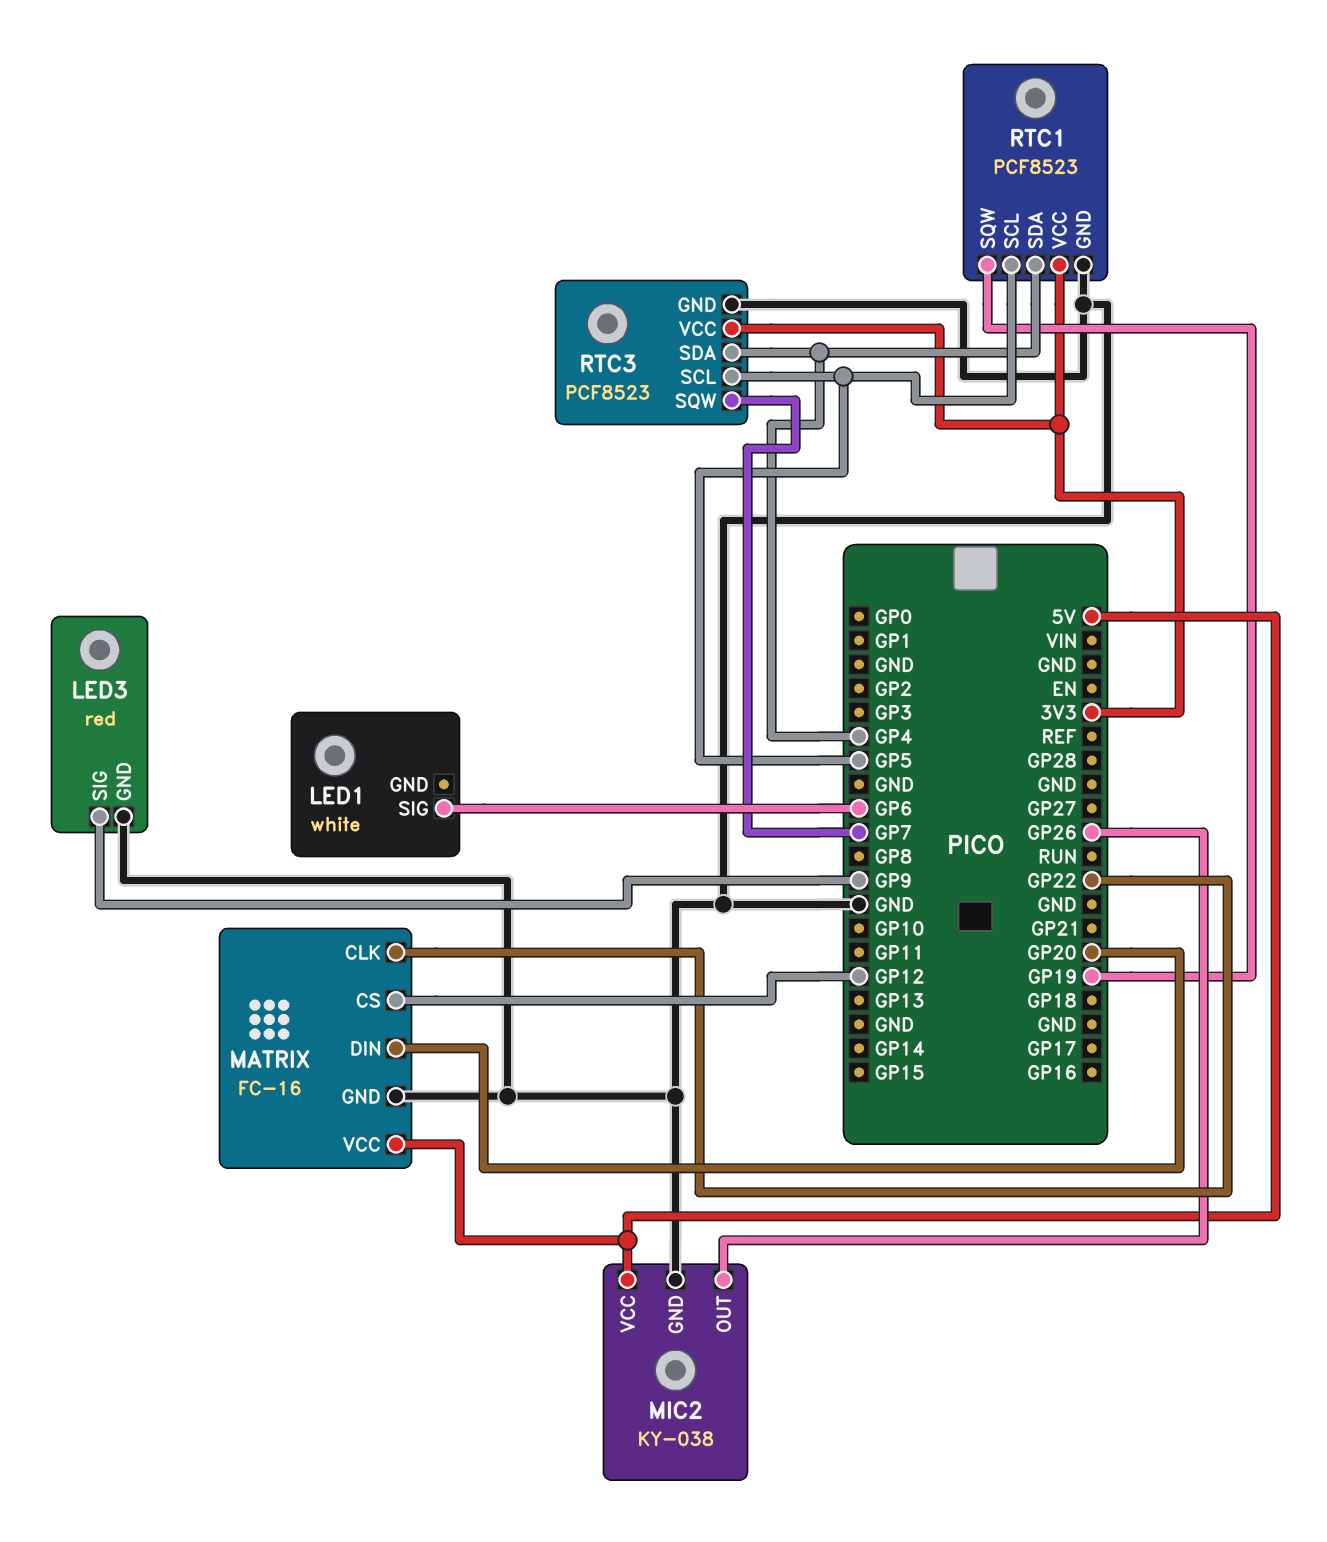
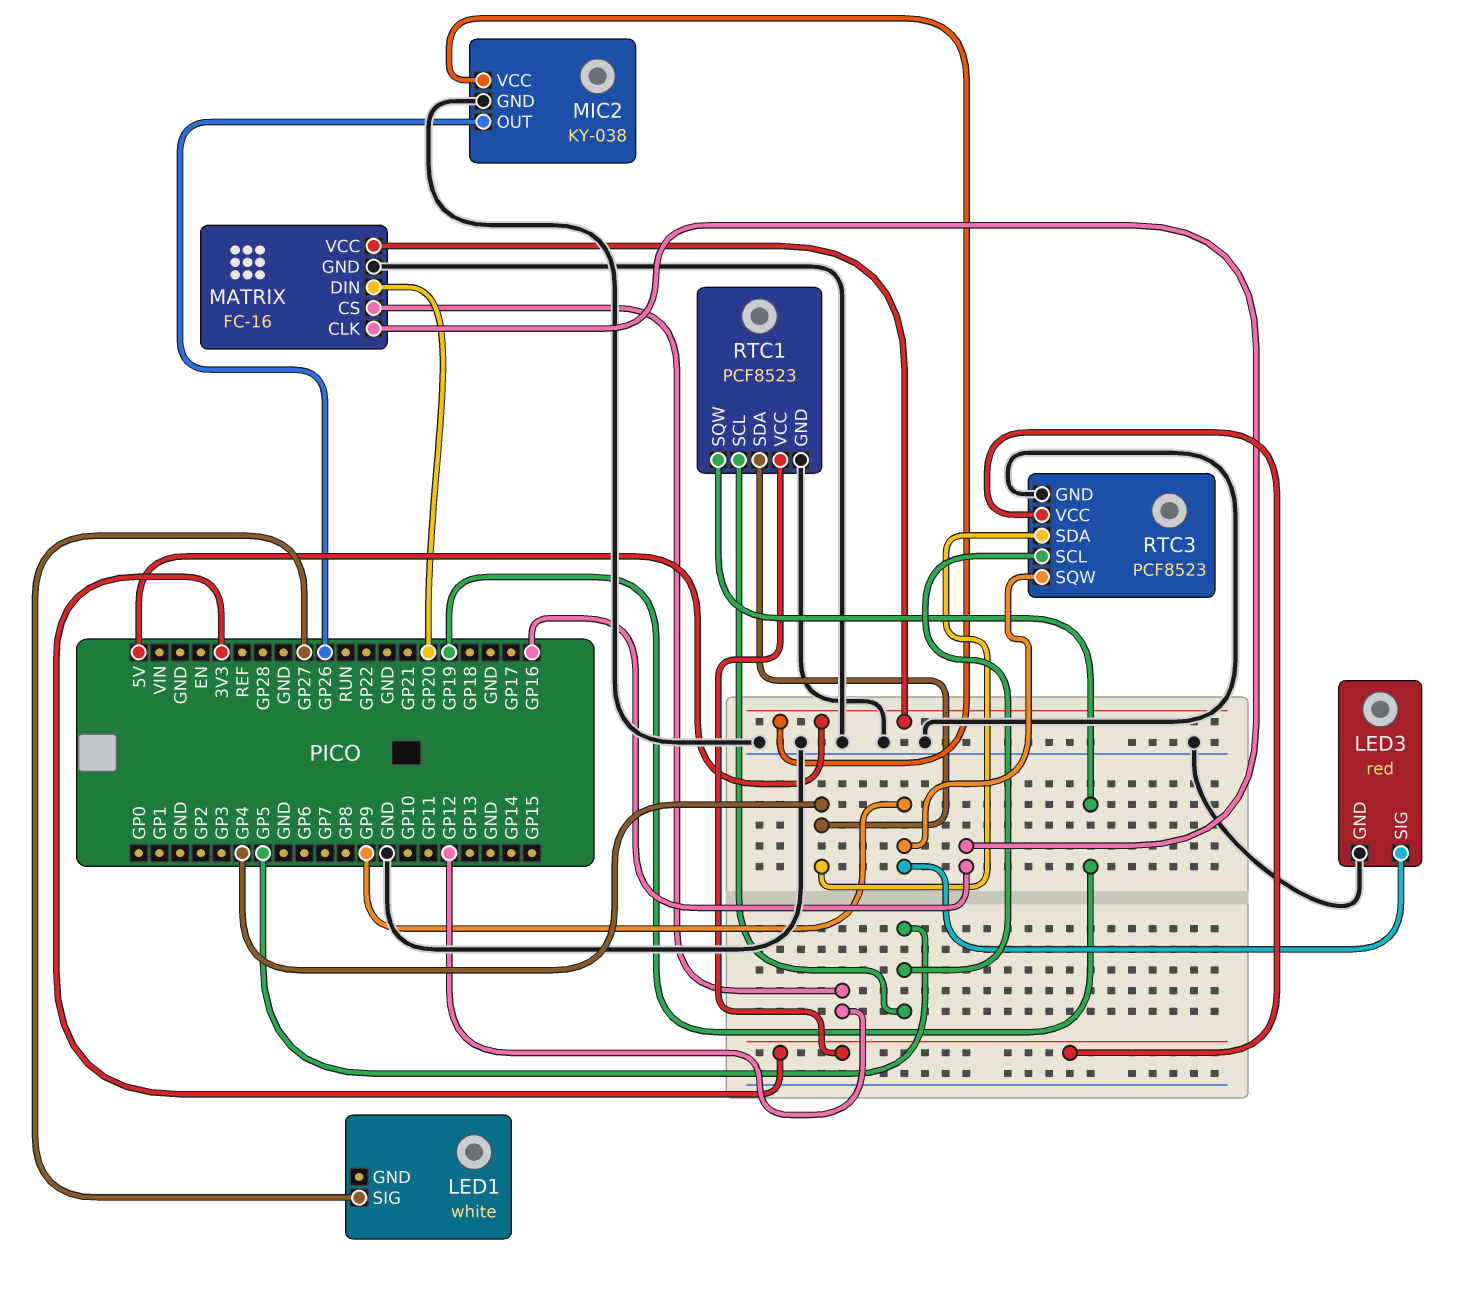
LED1 pin SIG: GP6 -> GP27
MATRIX pin CLK: GP22 -> GP16
RTC3 pin SQW: GP7 -> GP9

